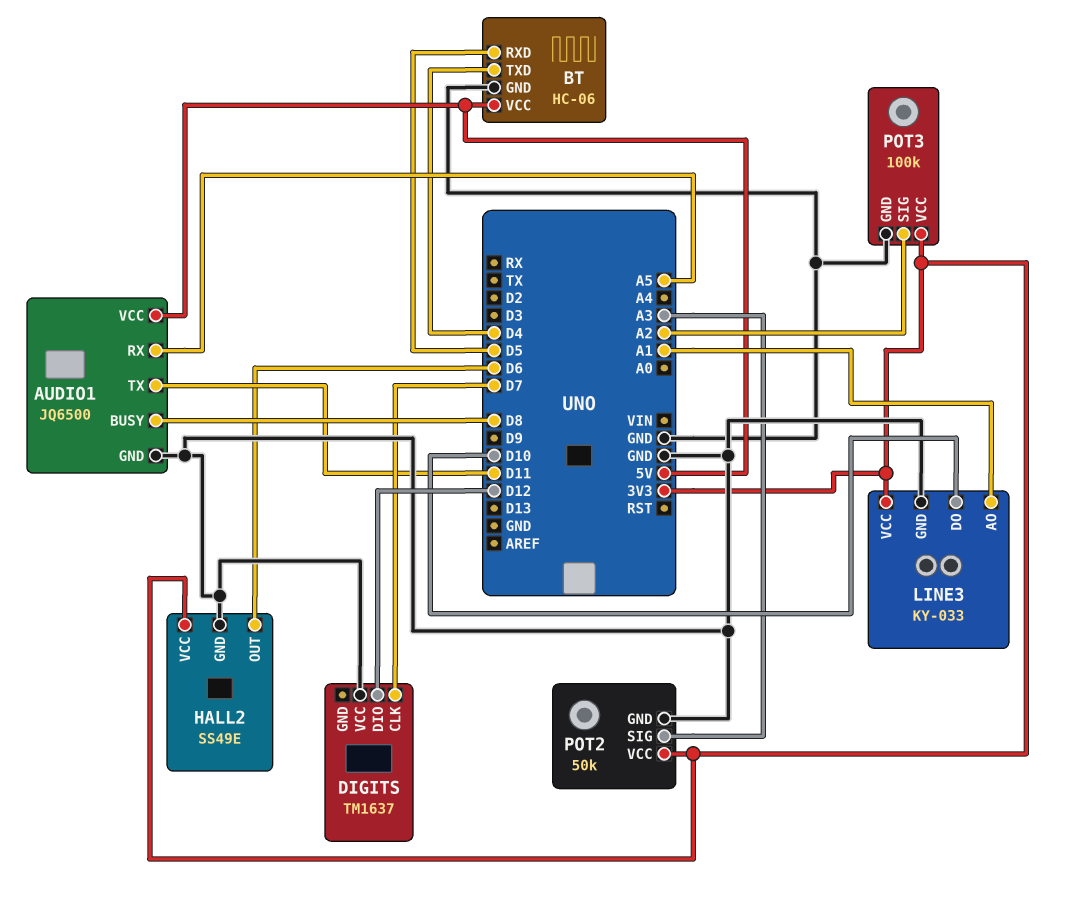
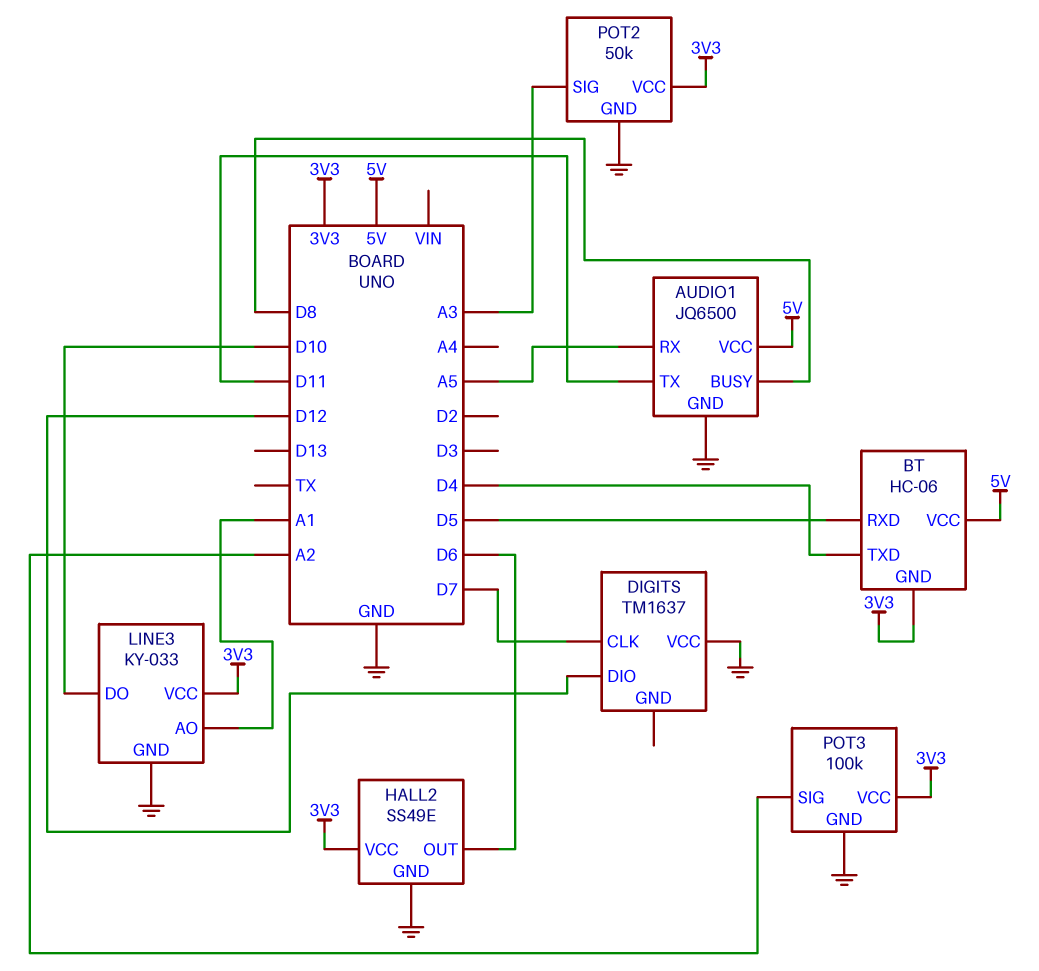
BT pin GND: GND -> 3V3

